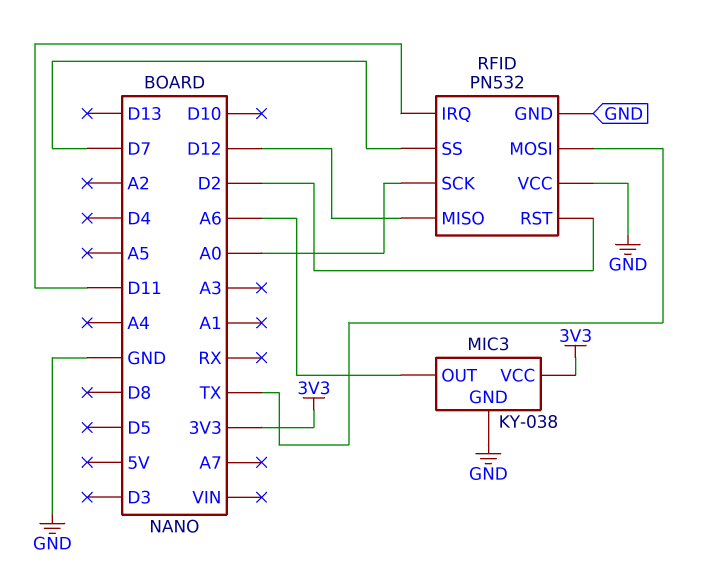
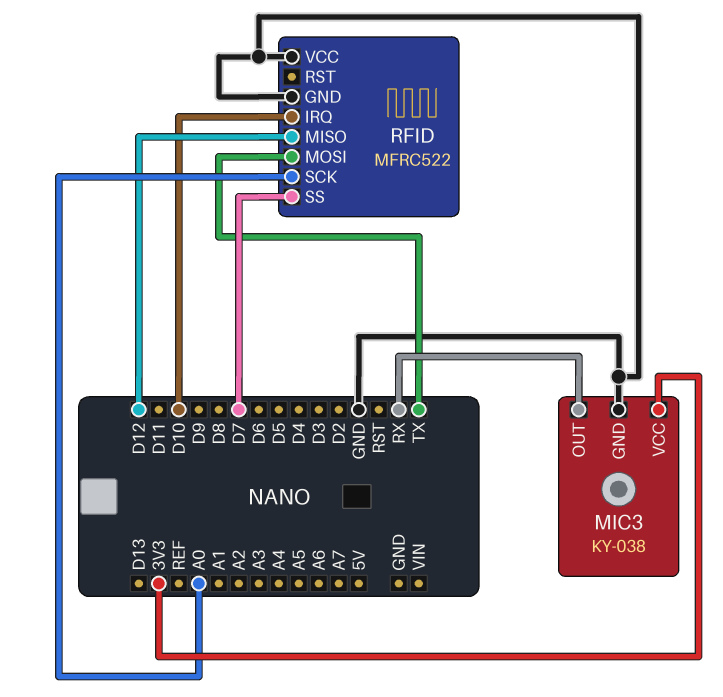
MIC3 pin OUT: A6 -> RX
RFID: PN532 -> MFRC522
RFID pin IRQ: D11 -> D10
RFID pin RST: D2 -> none

